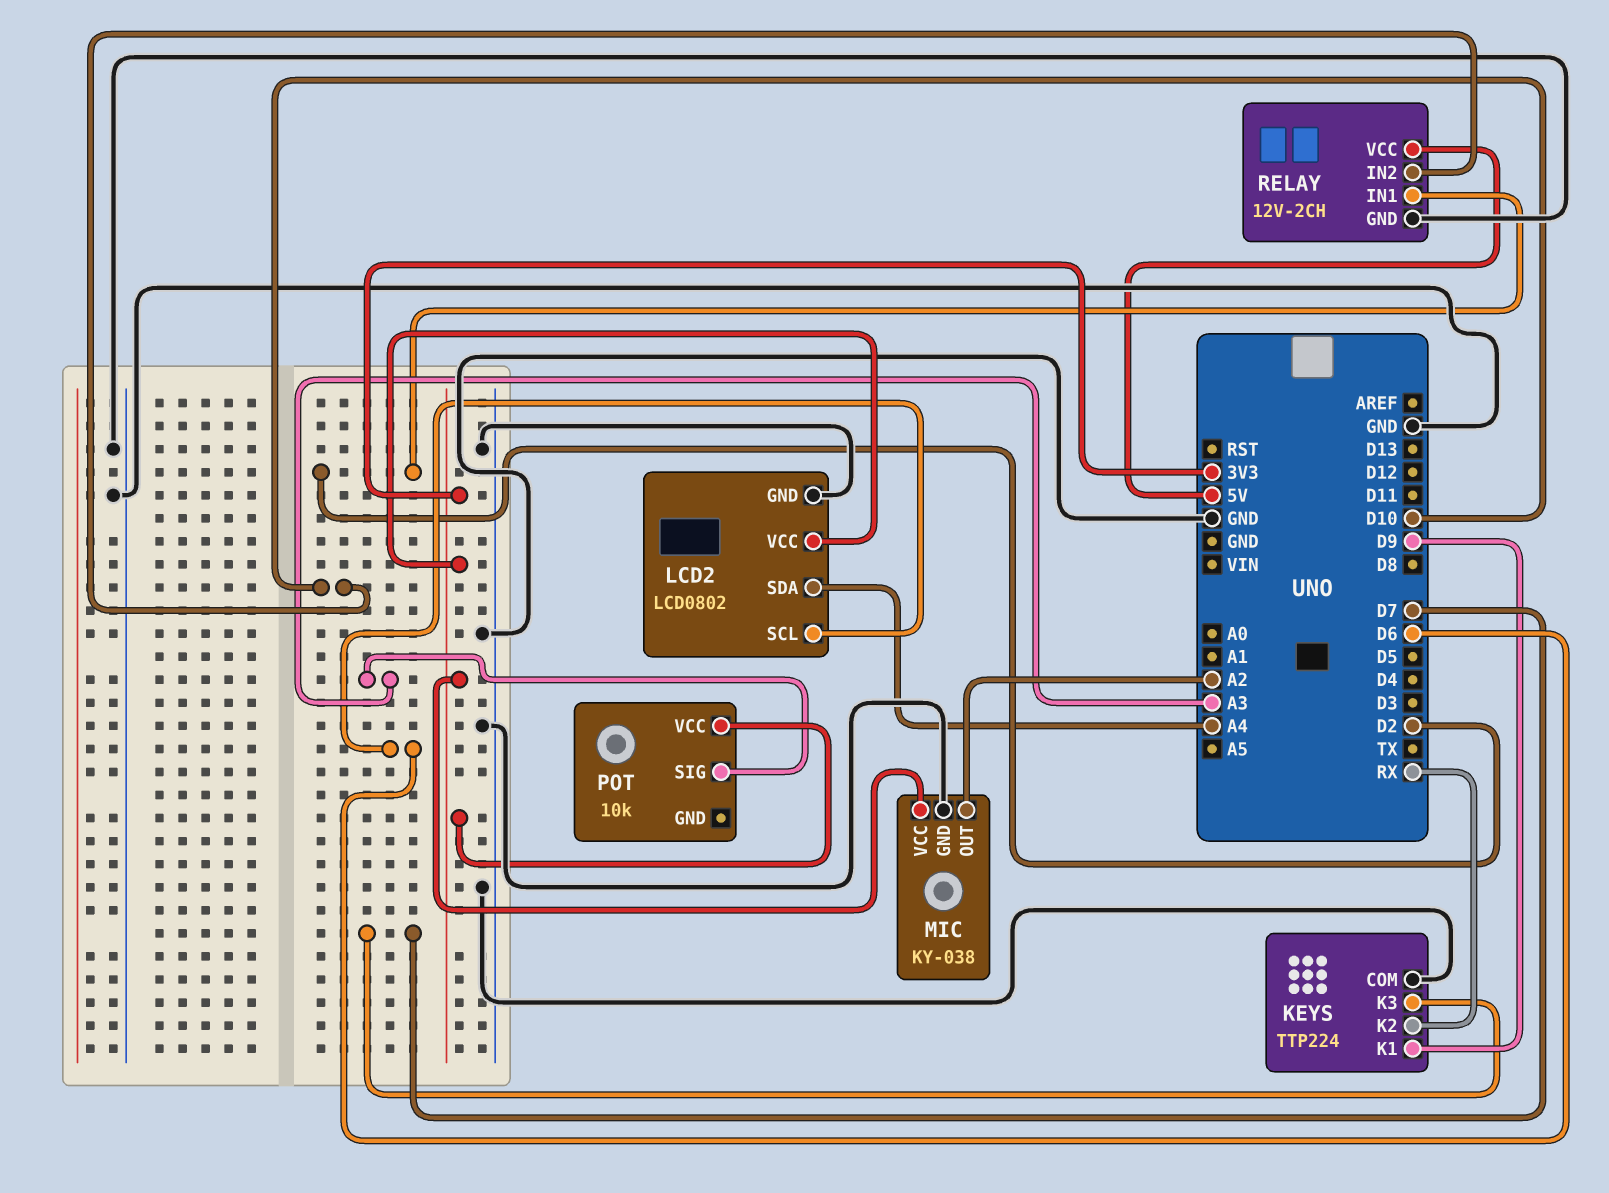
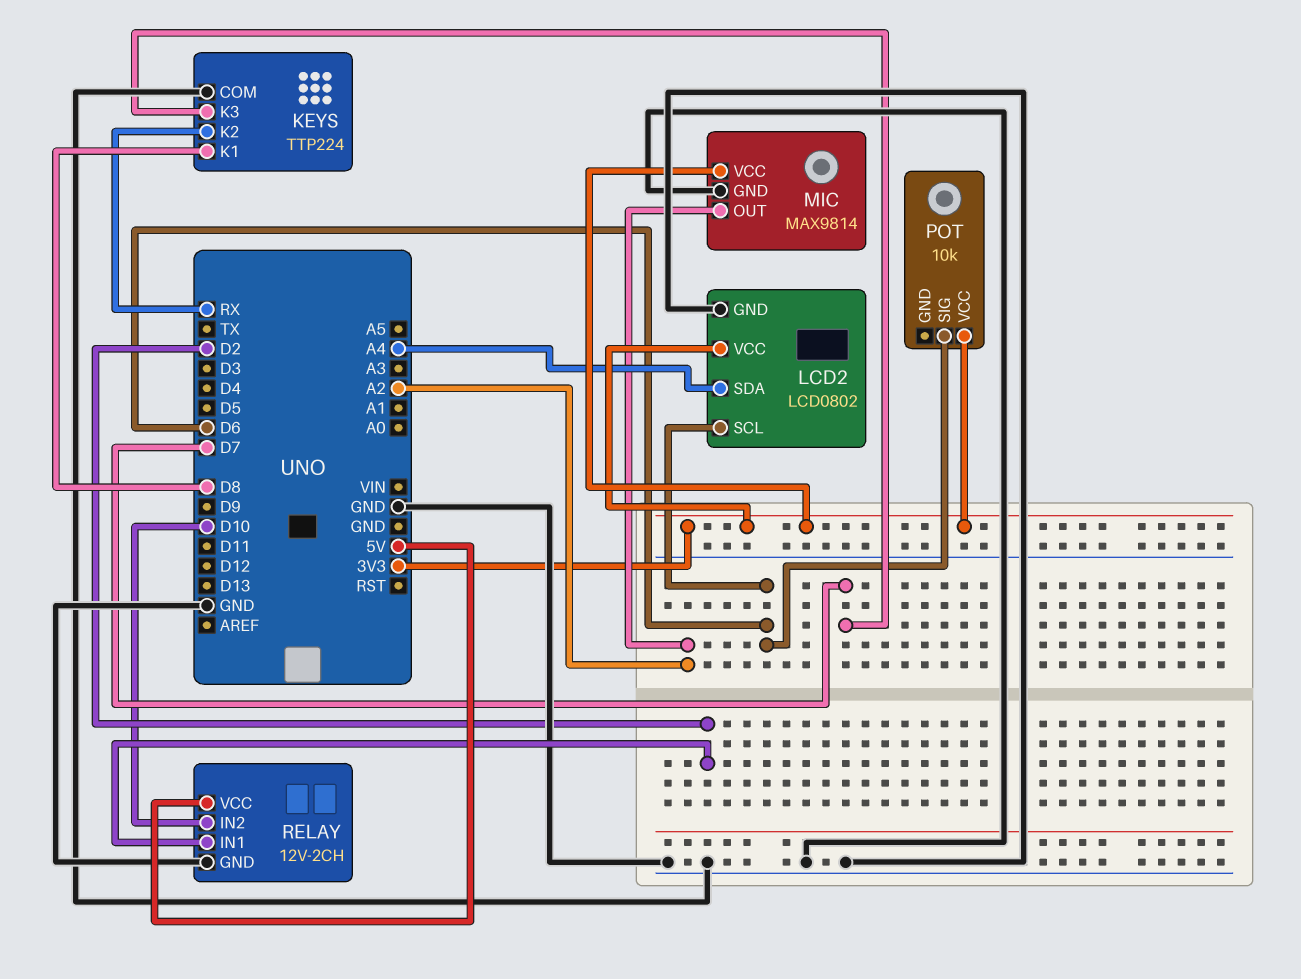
KEYS pin K1: D9 -> D8
MIC: KY-038 -> MAX9814
POT pin SIG: A3 -> D6

